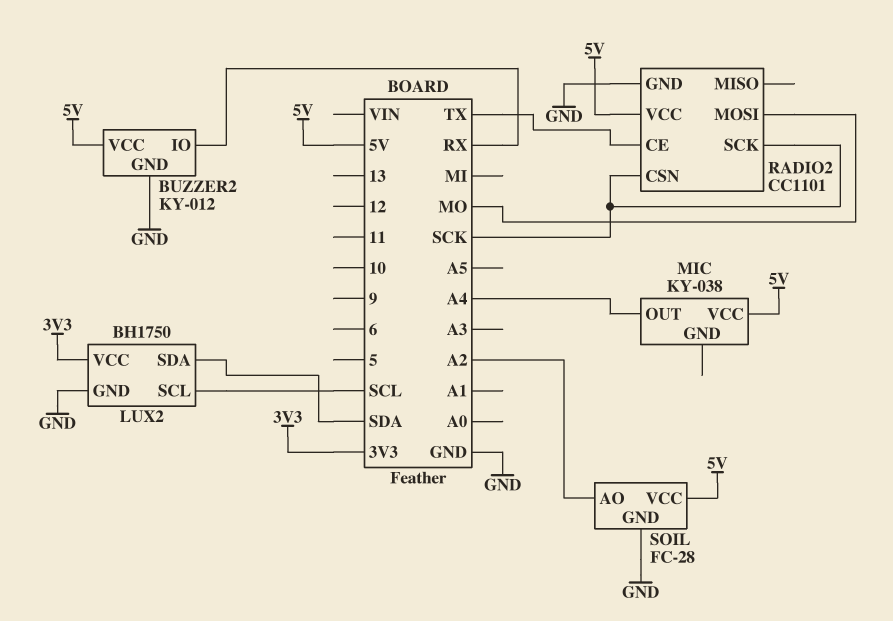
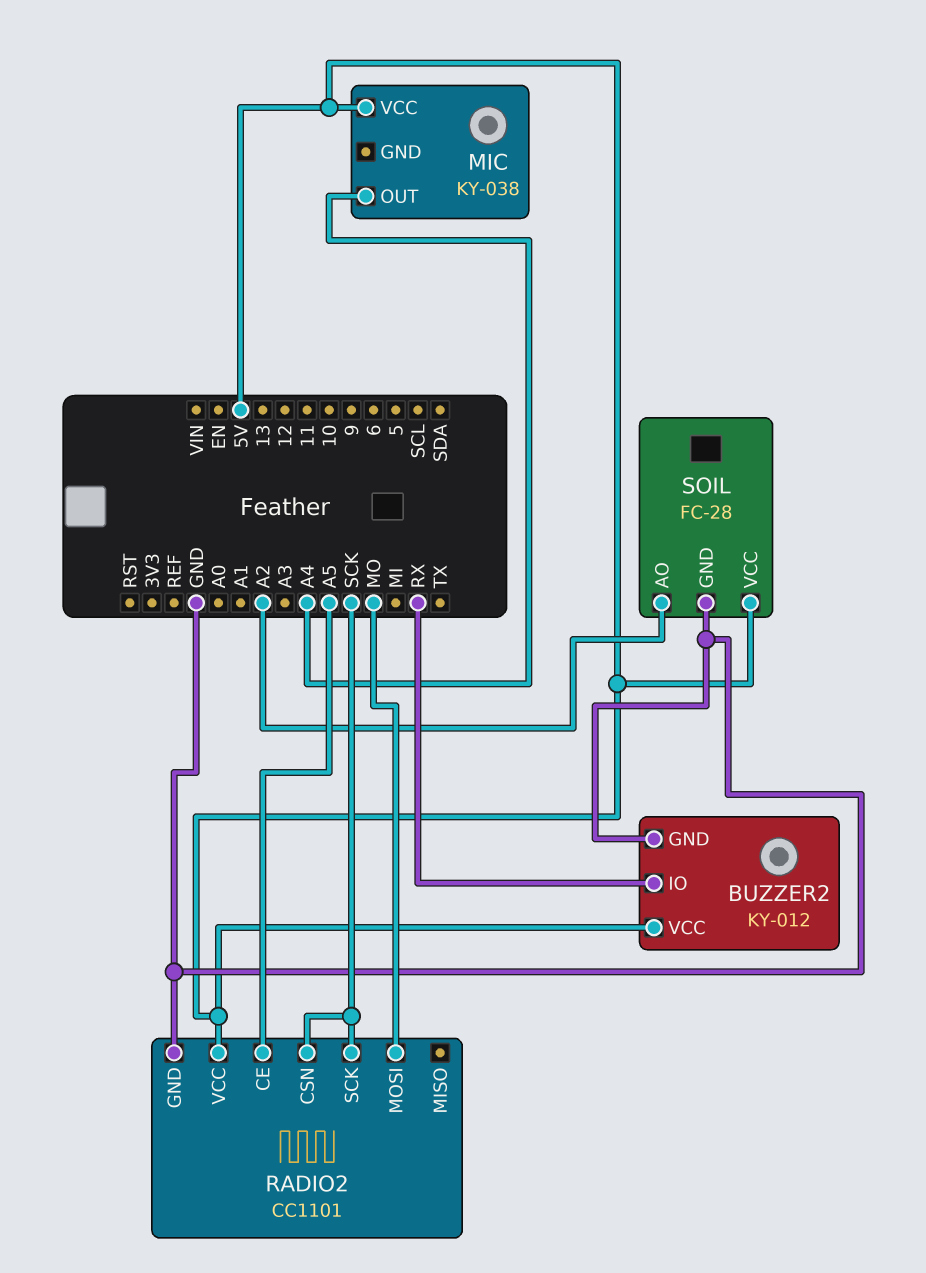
LUX2: BH1750 -> none
LUX2 pin GND: GND -> none
LUX2 pin SCL: SCL -> none
LUX2 pin SDA: SDA -> none
LUX2 pin VCC: 3V3 -> none
RADIO2 pin CE: TX -> A5

